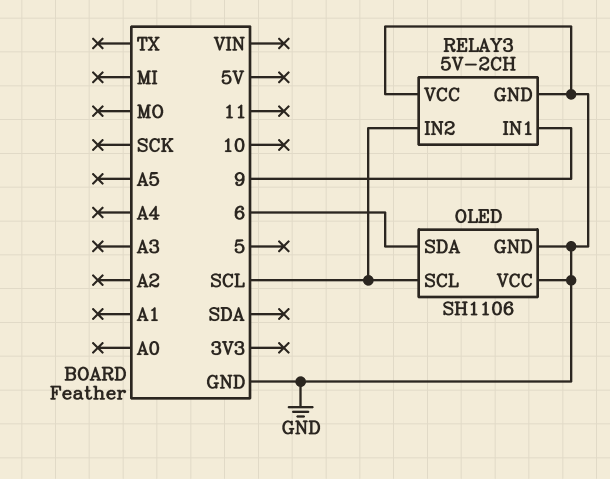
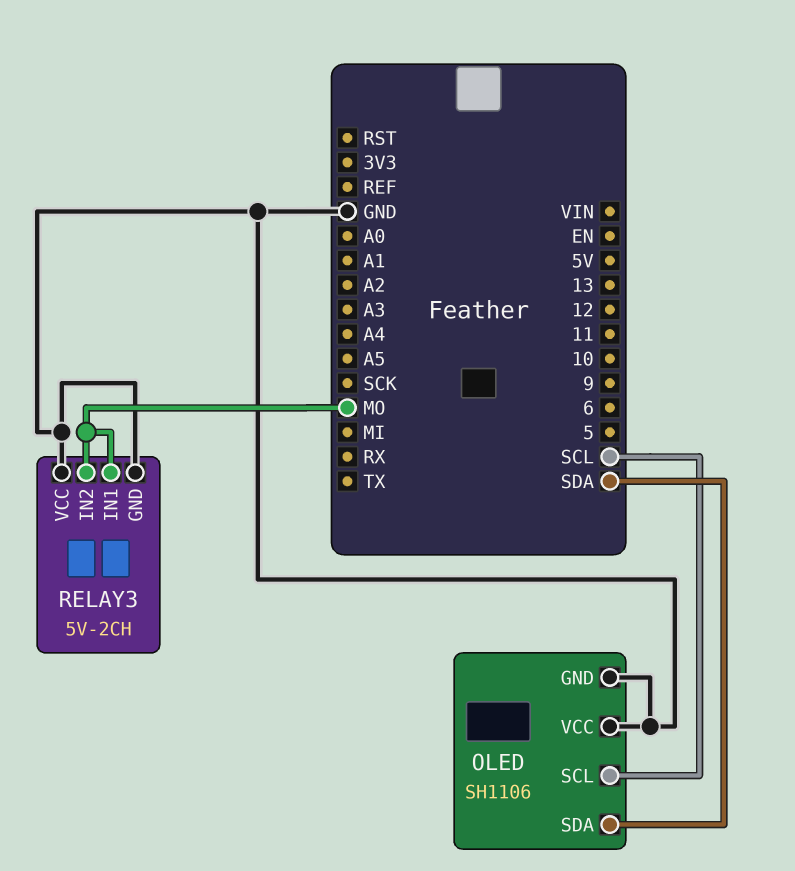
OLED pin SDA: 6 -> SDA
RELAY3 pin IN1: 9 -> MO
RELAY3 pin IN2: SCL -> MO

